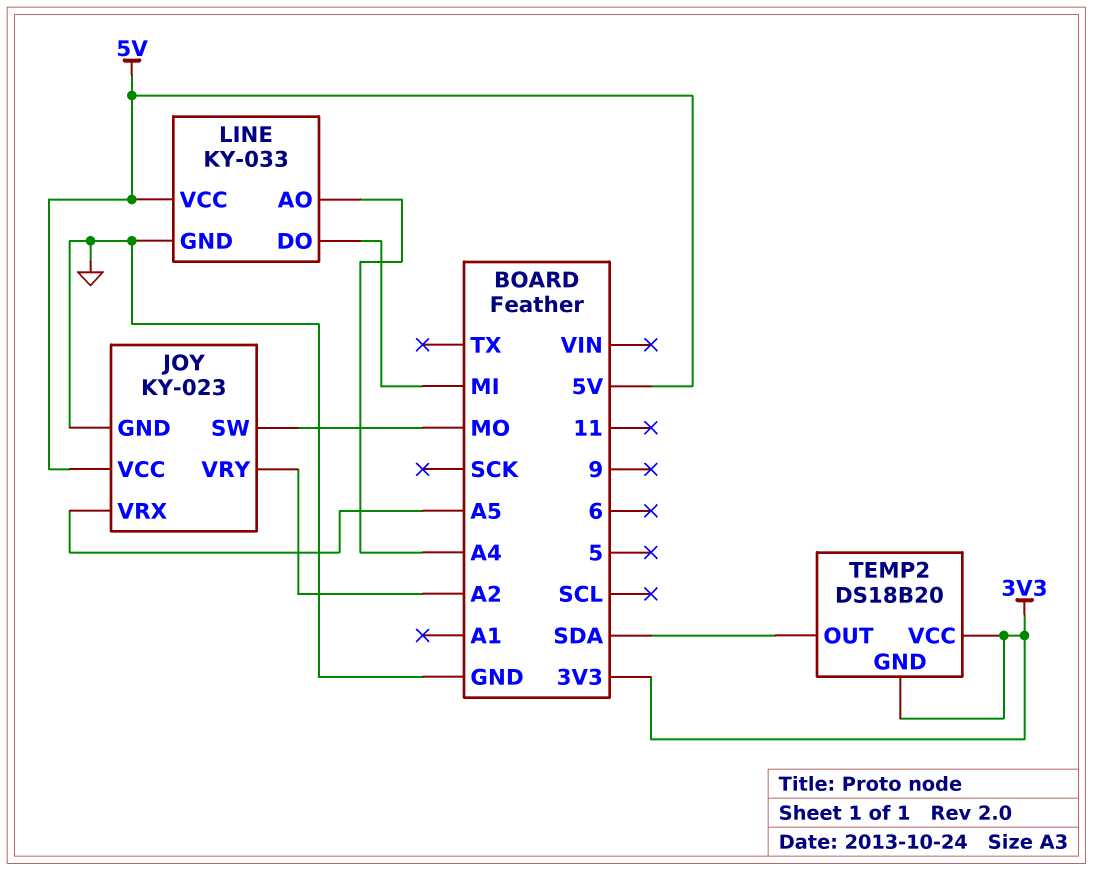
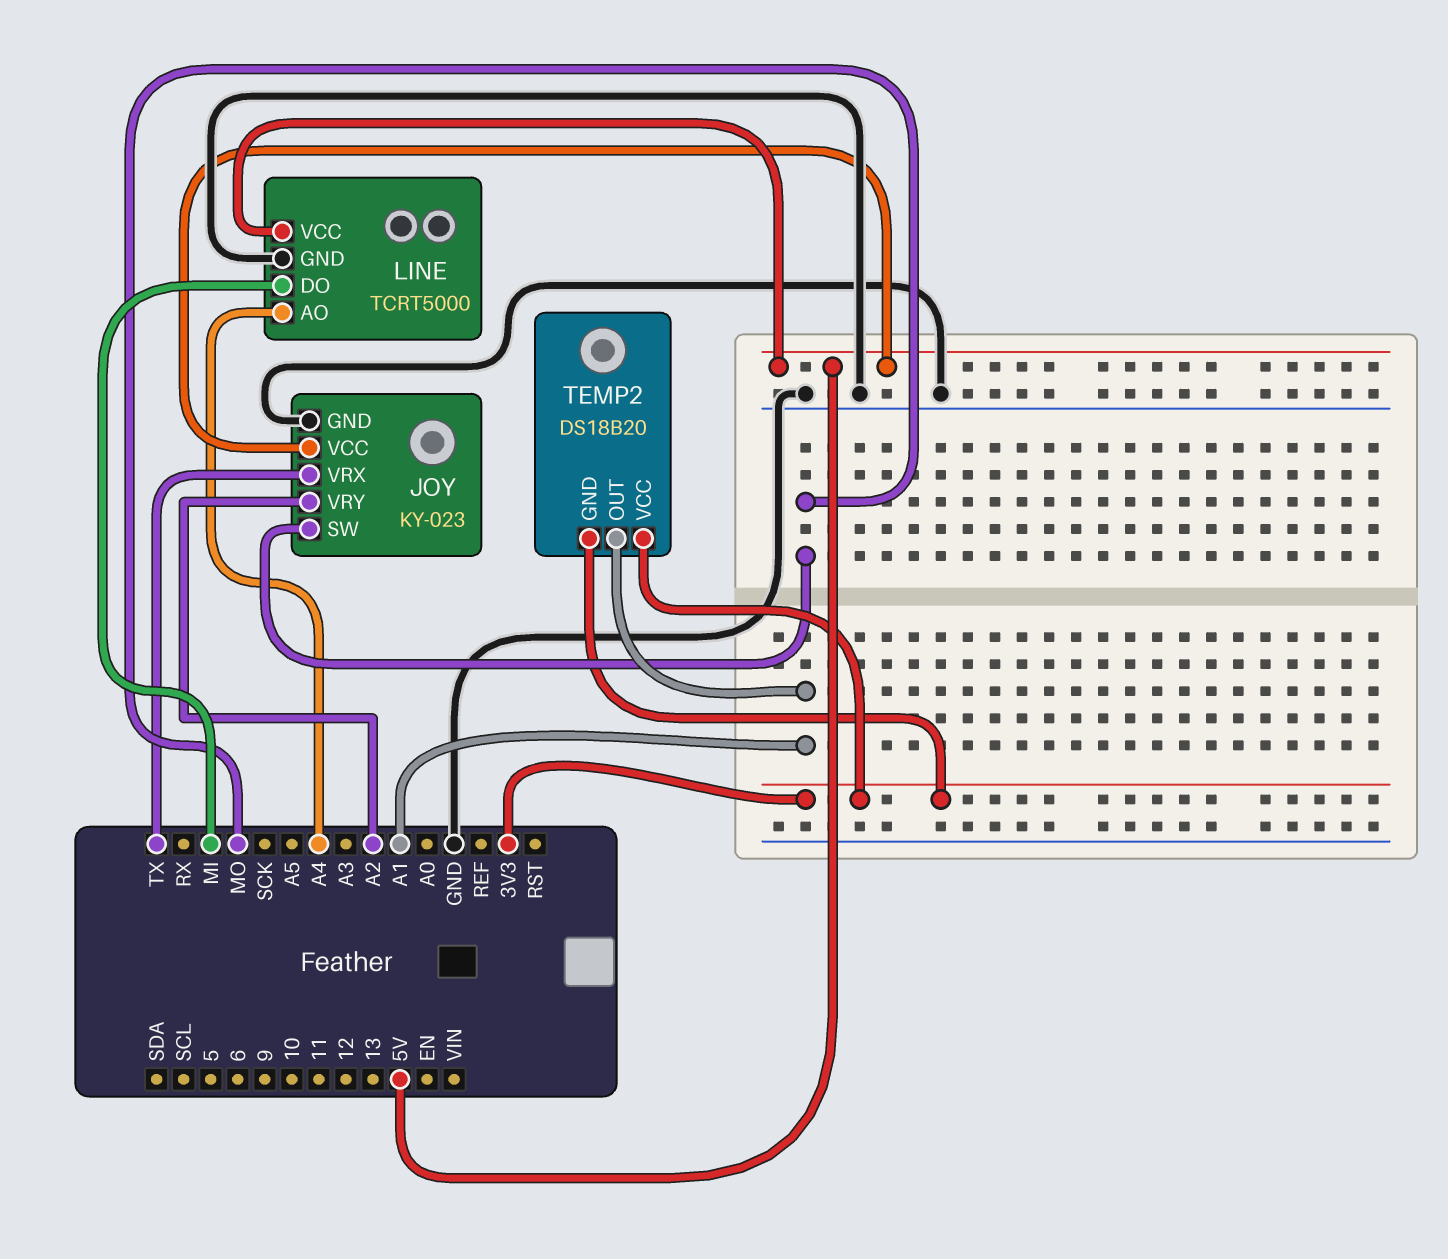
JOY pin VRX: A5 -> TX
LINE: KY-033 -> TCRT5000
TEMP2 pin OUT: SDA -> A1

